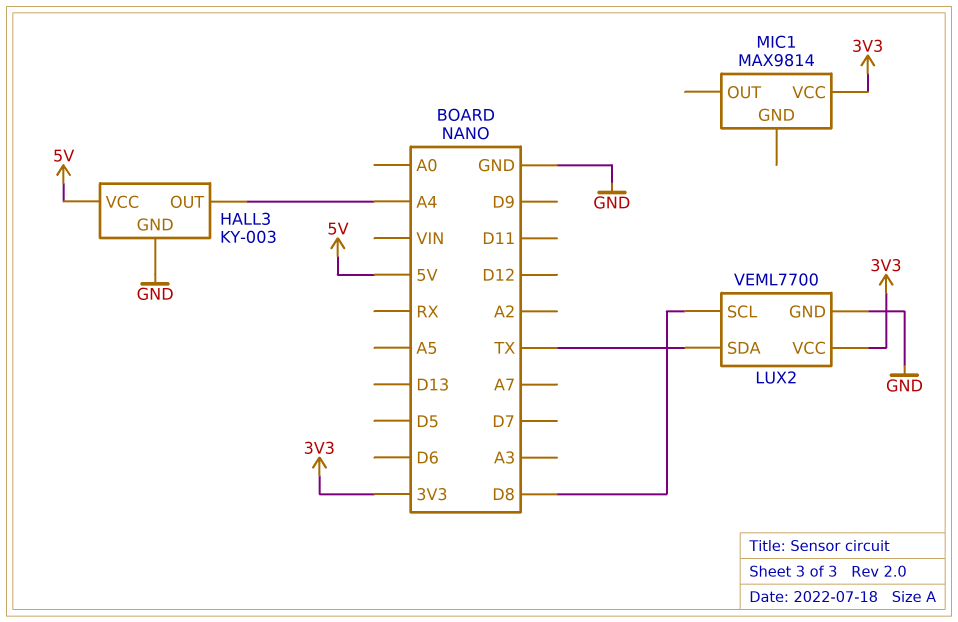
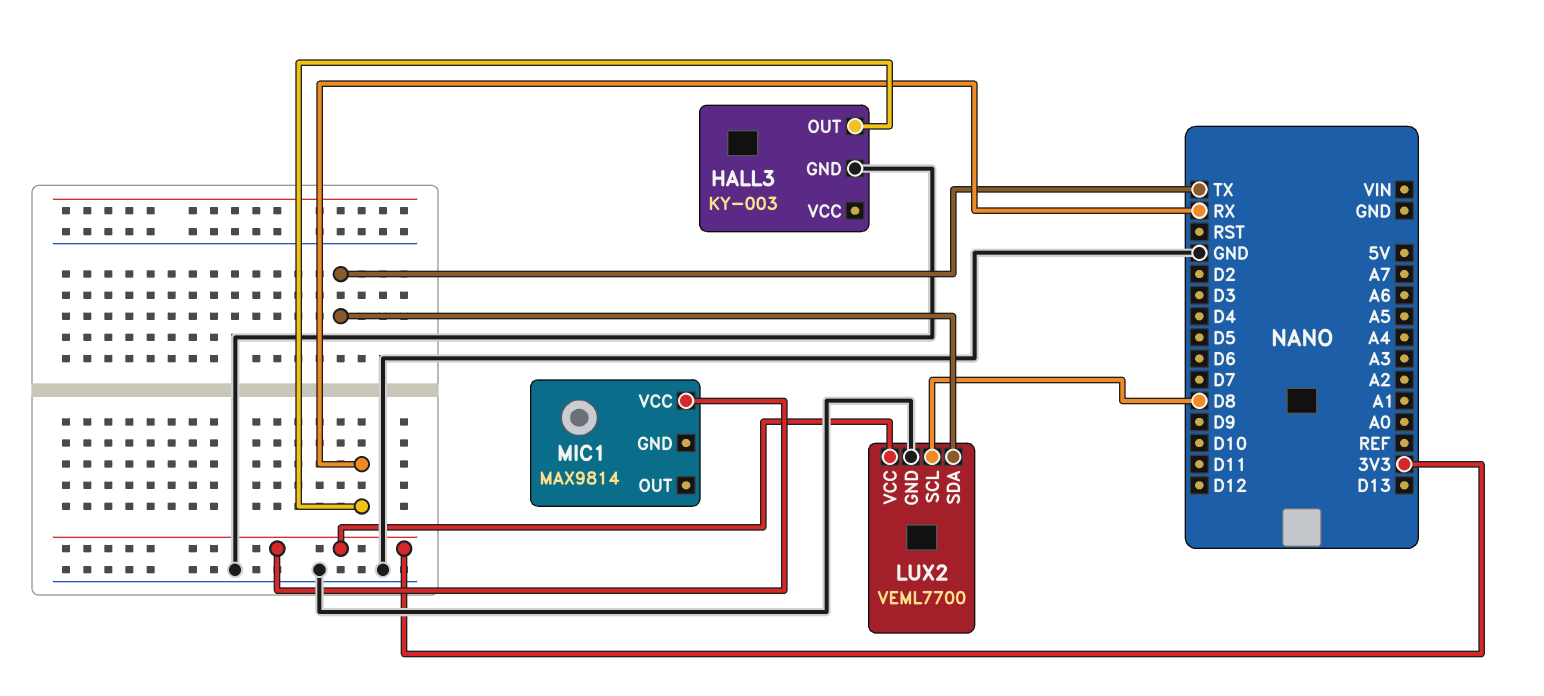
HALL3 pin OUT: A4 -> RX
HALL3 pin VCC: 5V -> none

